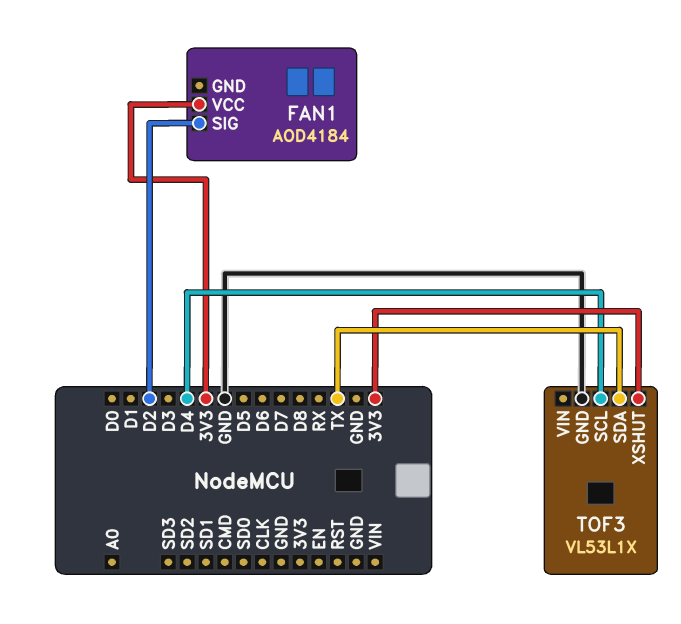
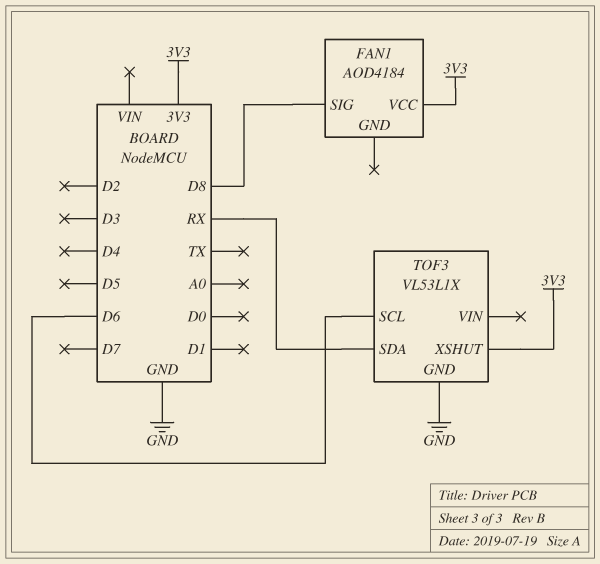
FAN1 pin SIG: D2 -> D8
TOF3 pin SCL: D4 -> D6
TOF3 pin SDA: TX -> RX

